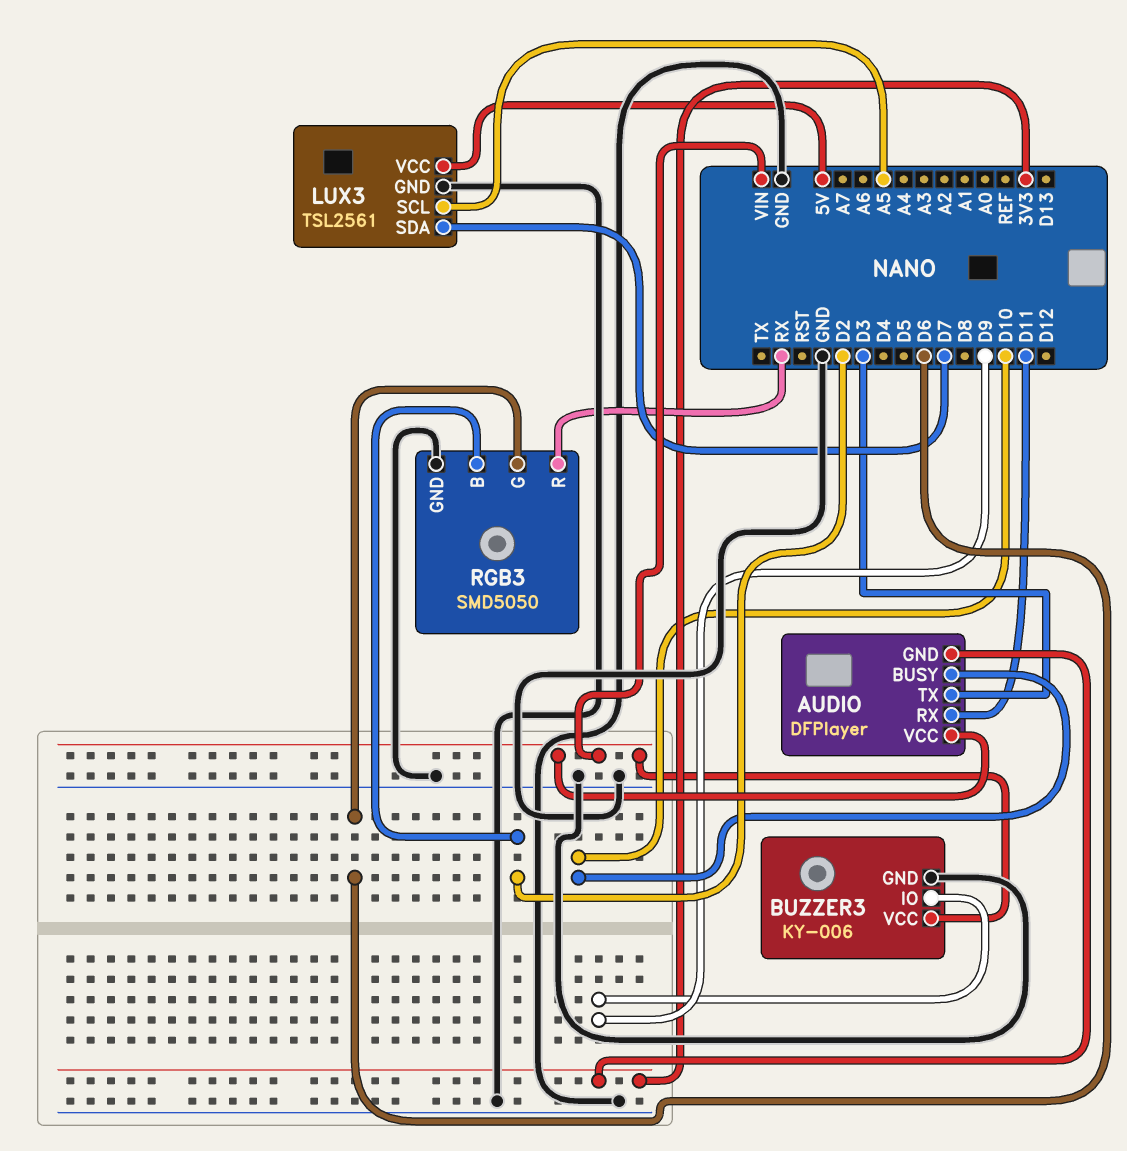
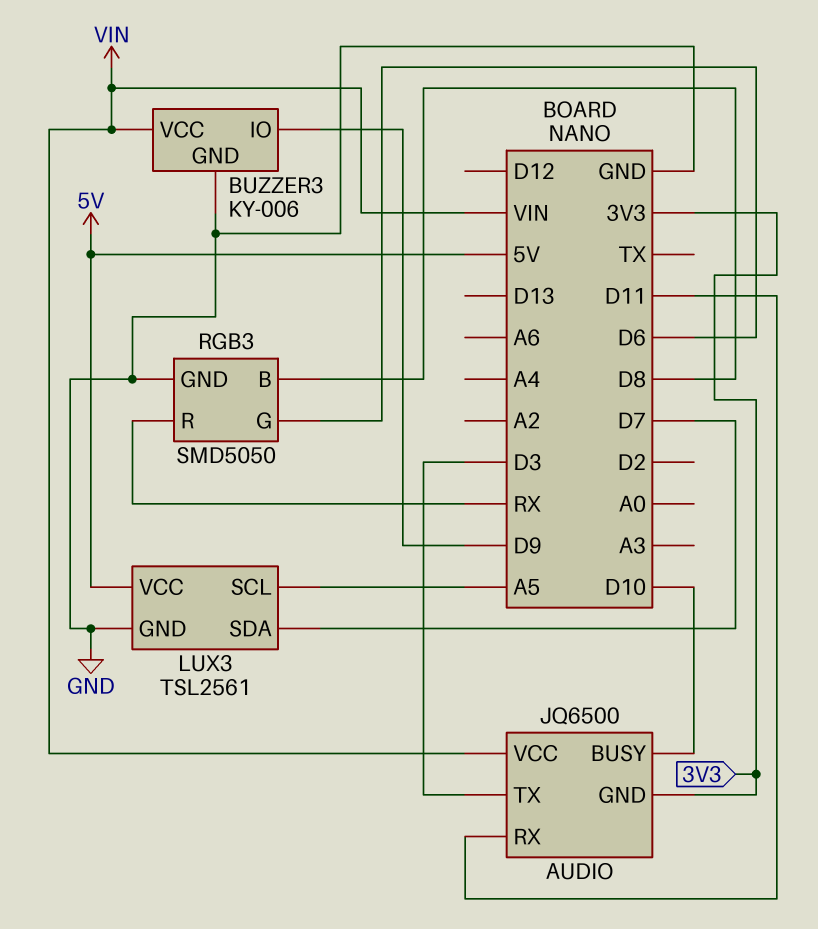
AUDIO: DFPlayer -> JQ6500
RGB3 pin B: D2 -> D8

